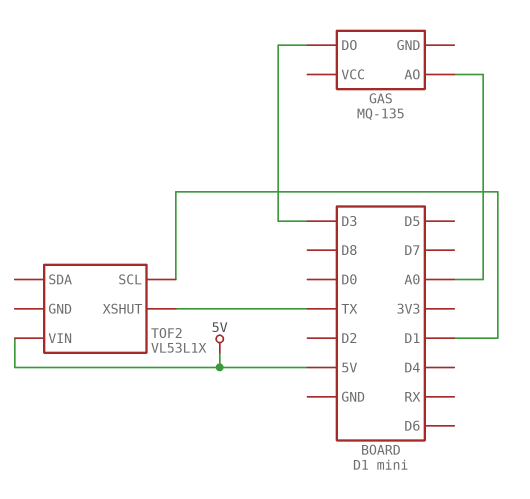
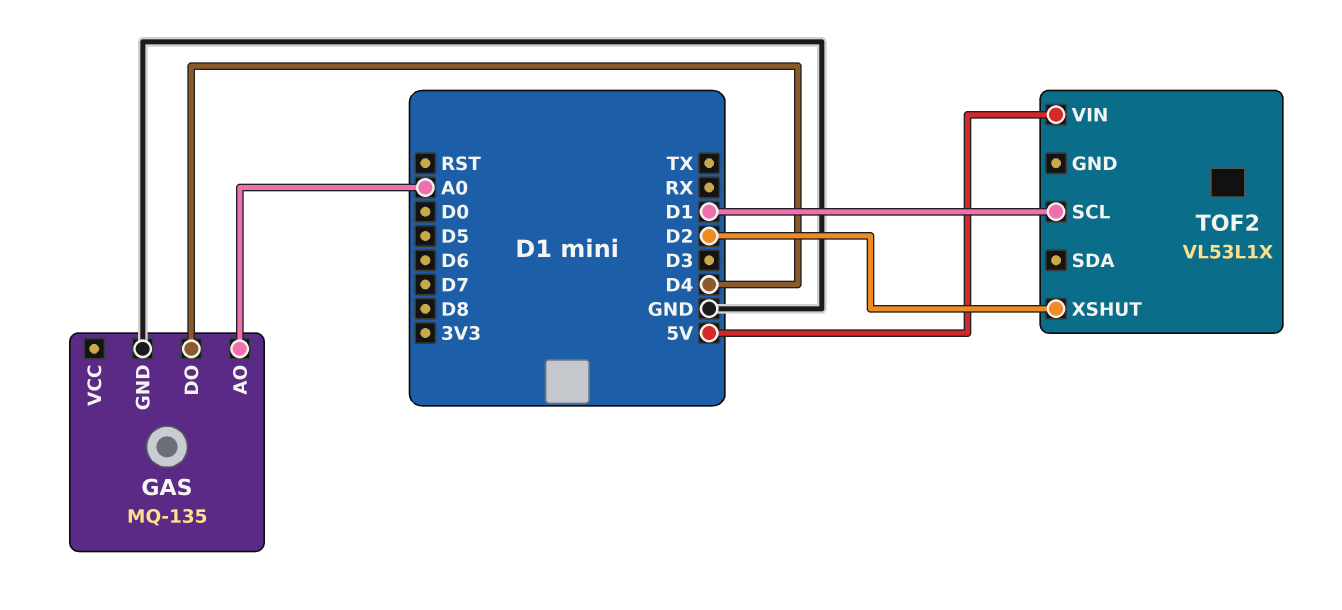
GAS pin DO: D3 -> D4
GAS pin GND: none -> GND
TOF2 pin XSHUT: TX -> D2

